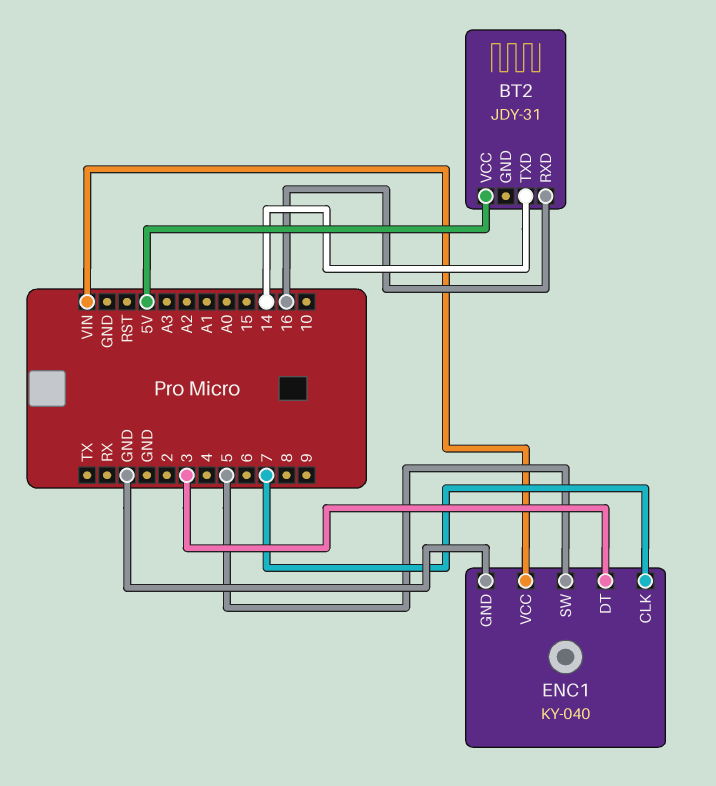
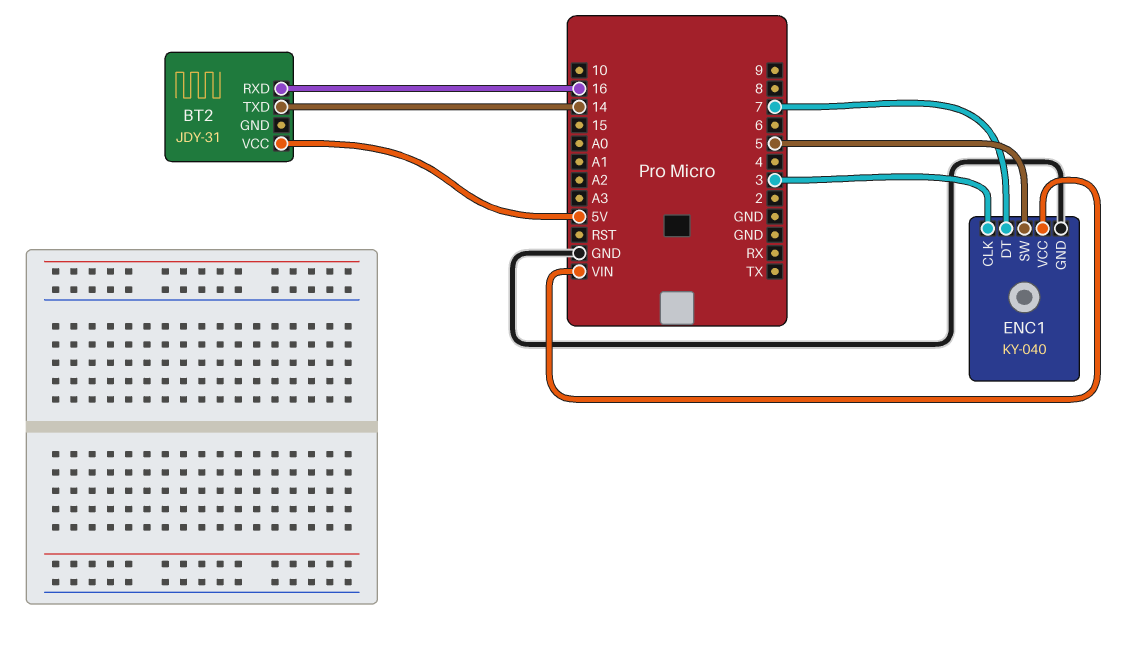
ENC1 pin CLK: 7 -> 3
ENC1 pin DT: 3 -> 7

